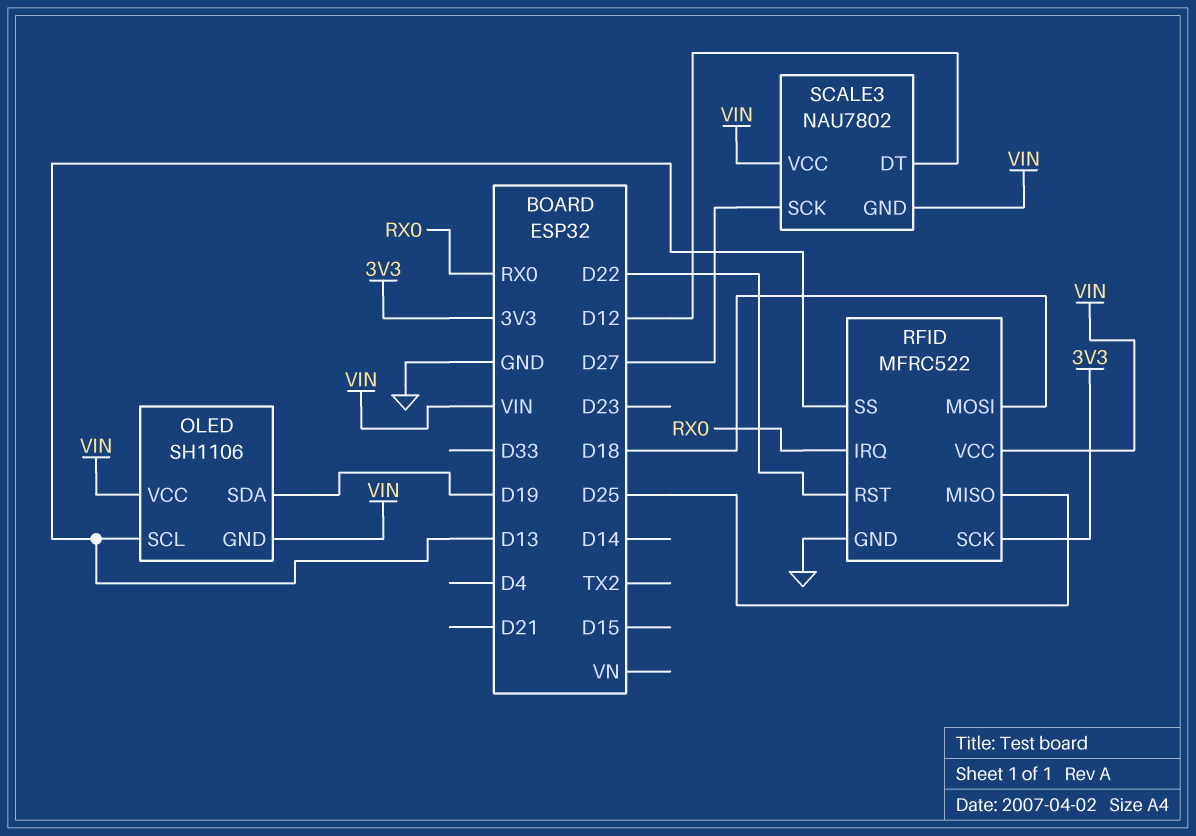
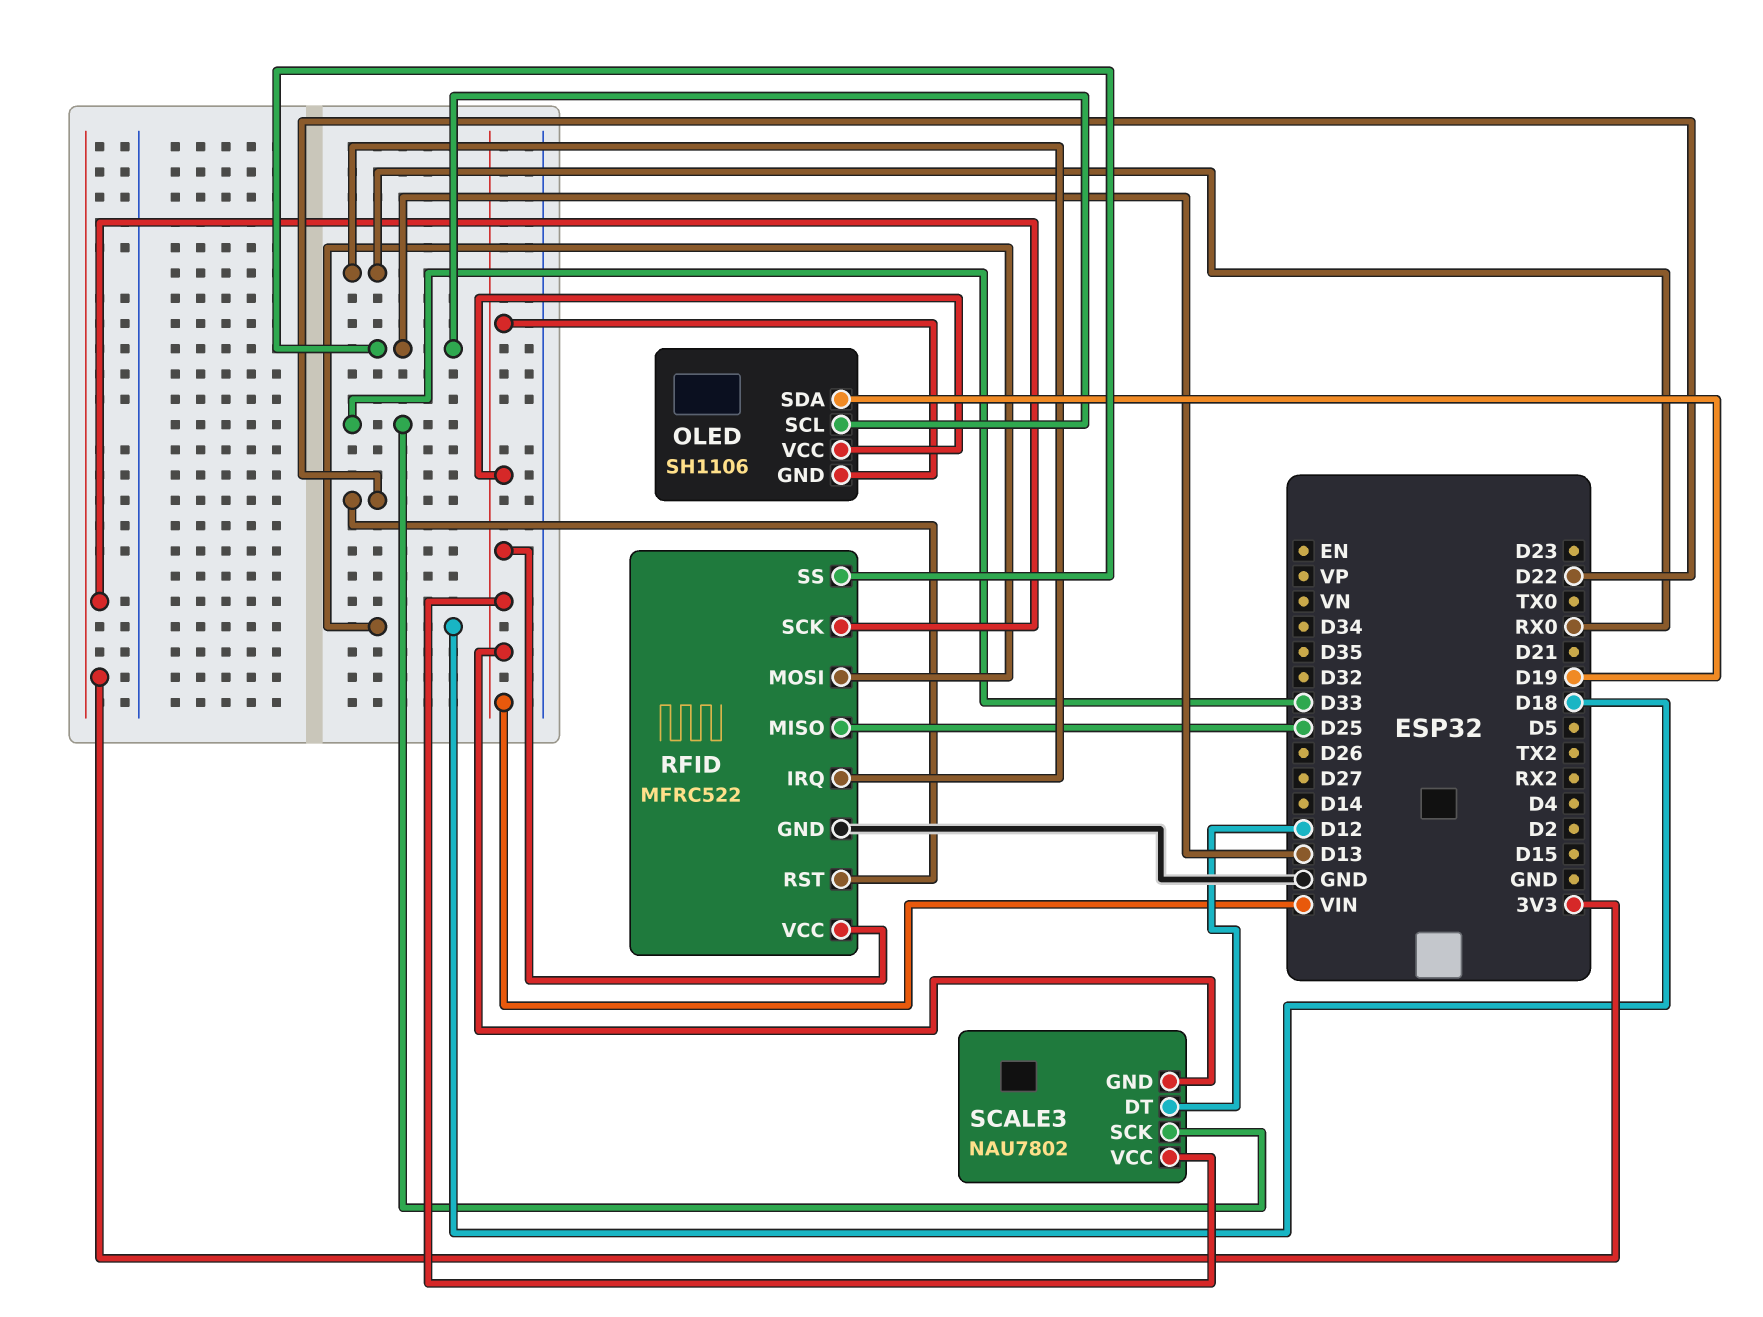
SCALE3 pin SCK: D27 -> D33

